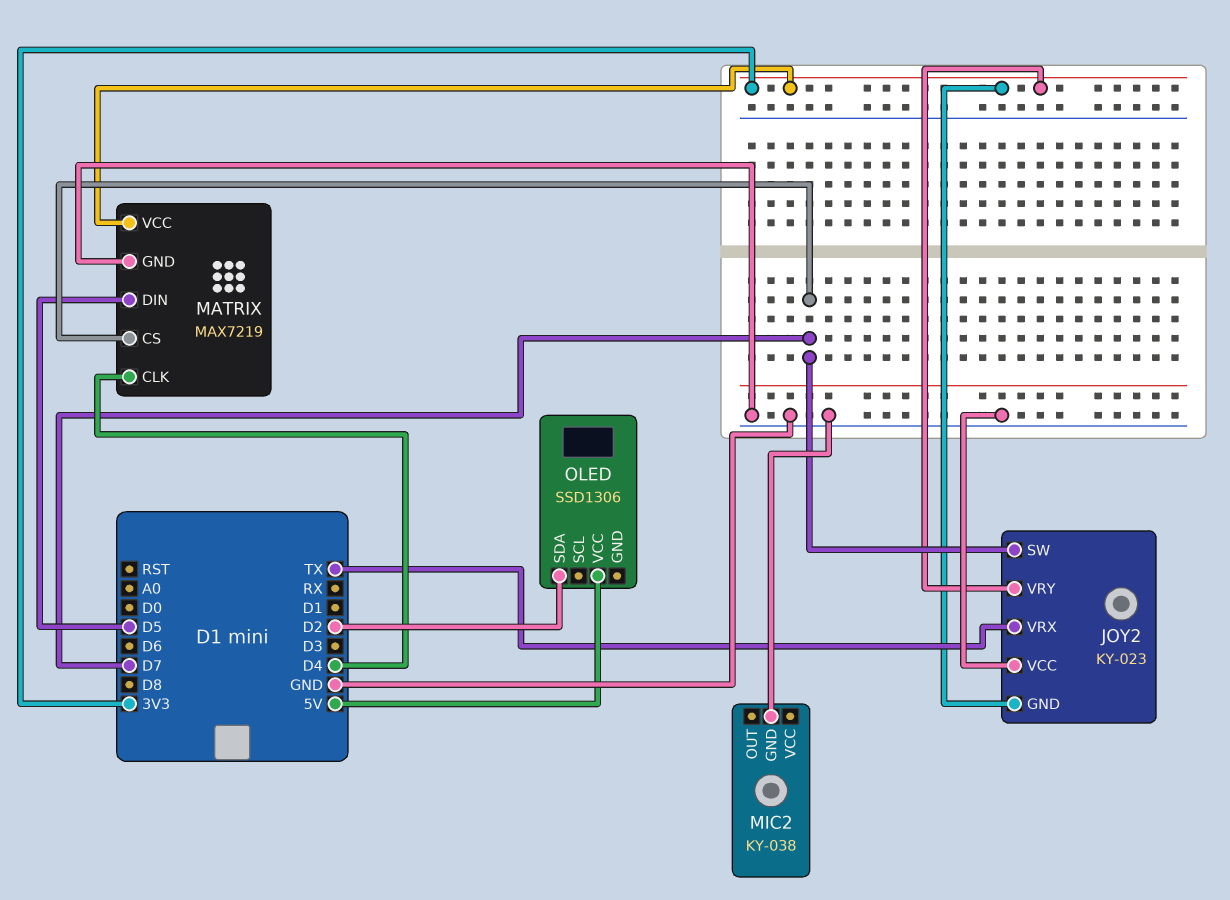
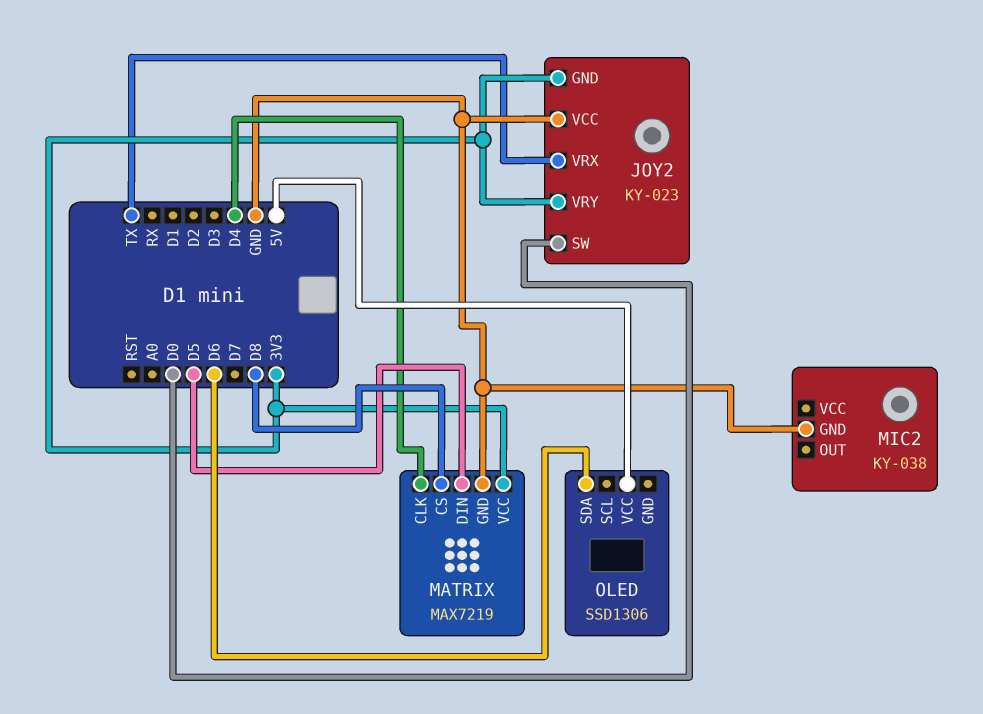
JOY2 pin SW: D7 -> D0
MATRIX pin CS: D7 -> D8
OLED pin SDA: D2 -> D6

